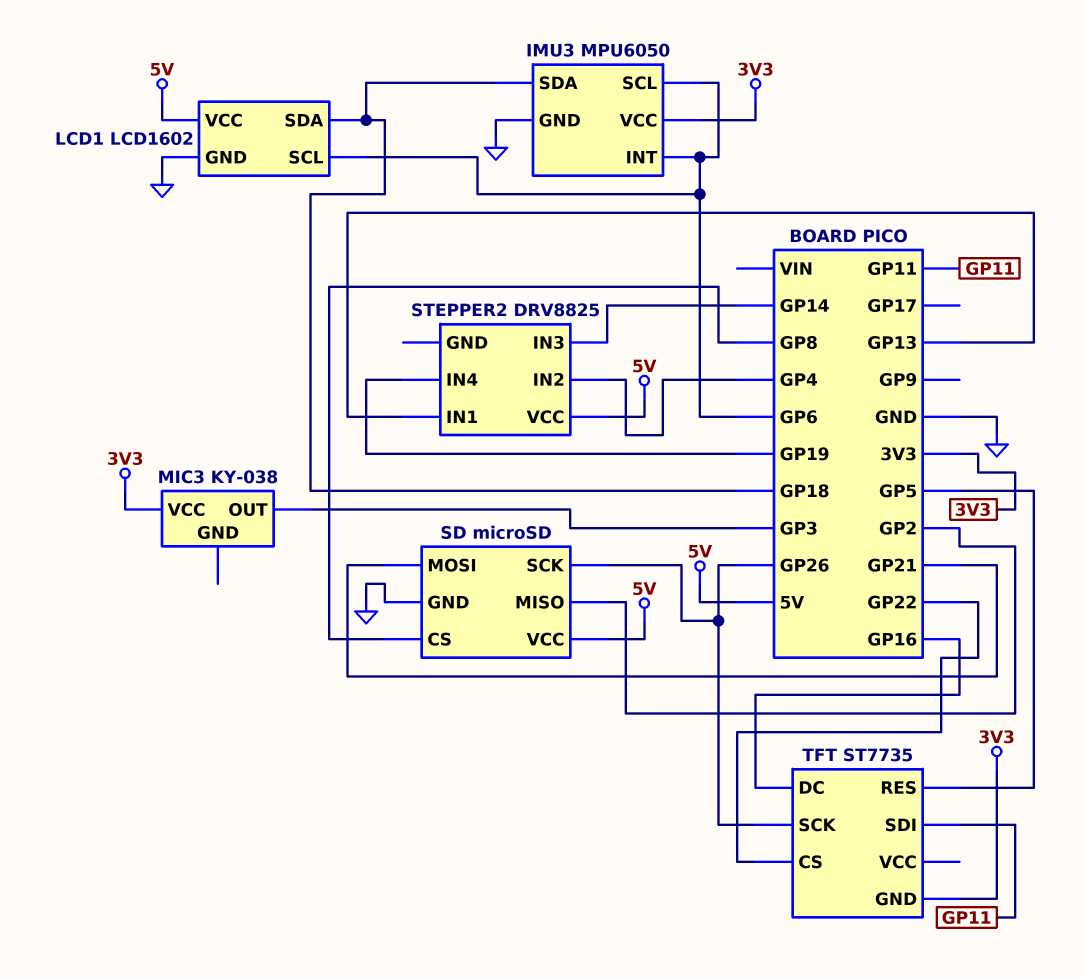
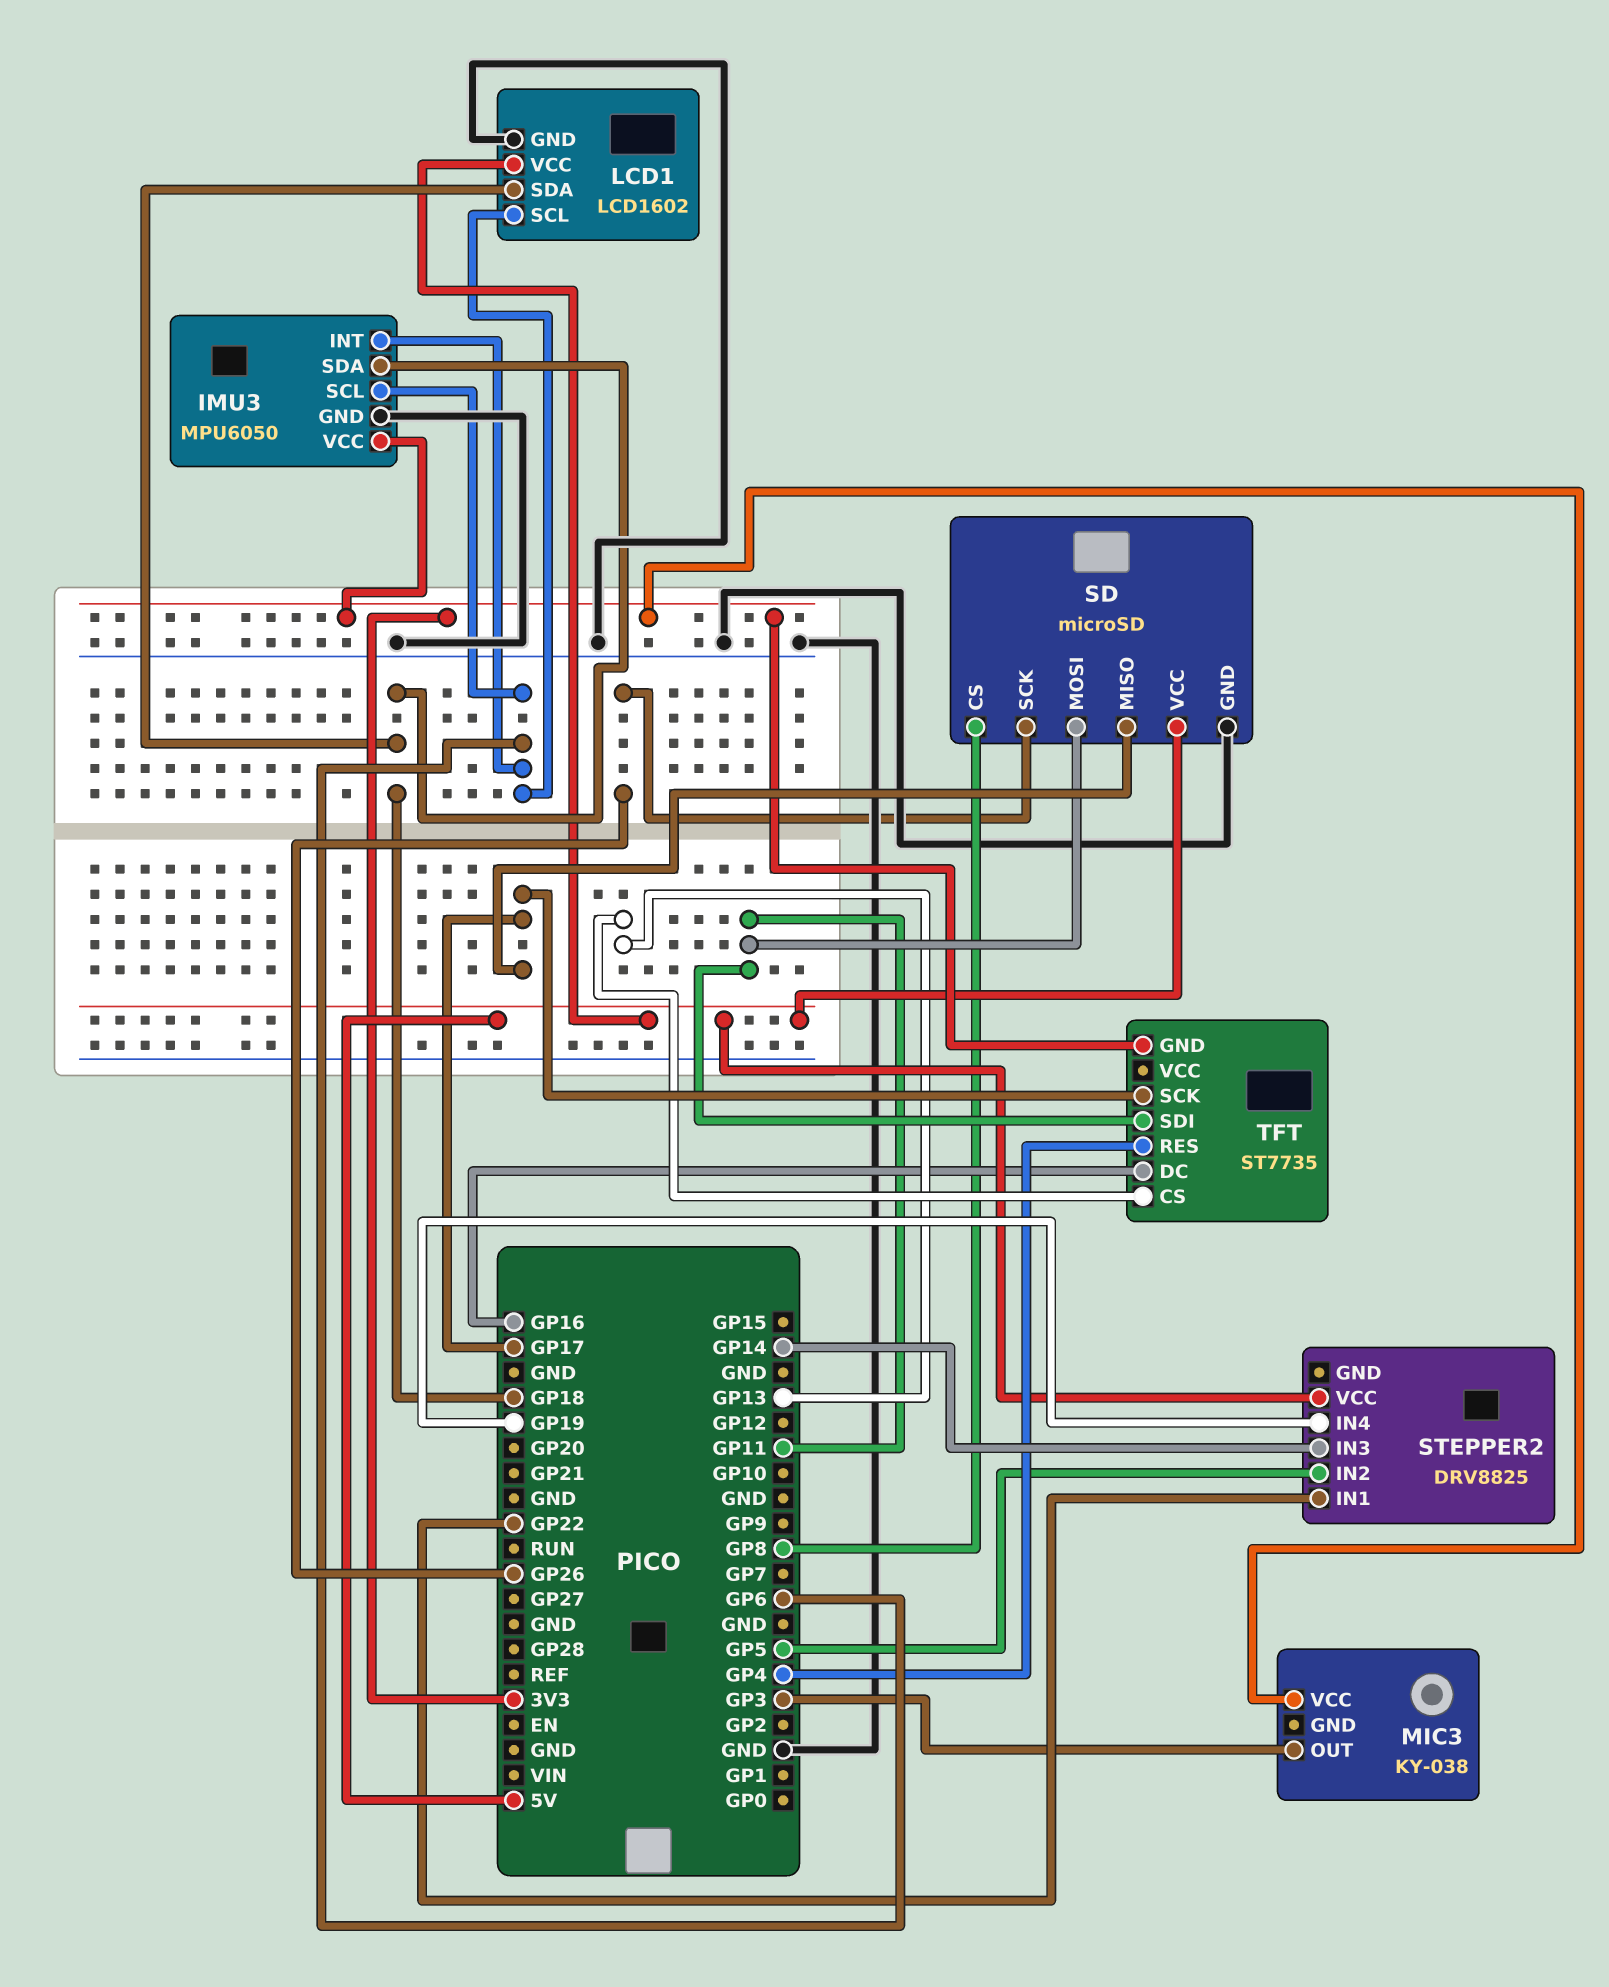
SD pin MISO: GP2 -> GP17
SD pin MOSI: GP21 -> GP11
STEPPER2 pin IN1: GP13 -> GP22
STEPPER2 pin IN2: GP4 -> GP5
TFT pin CS: GP22 -> GP13
TFT pin RES: GP5 -> GP4
TFT pin SCK: GP26 -> GP17

